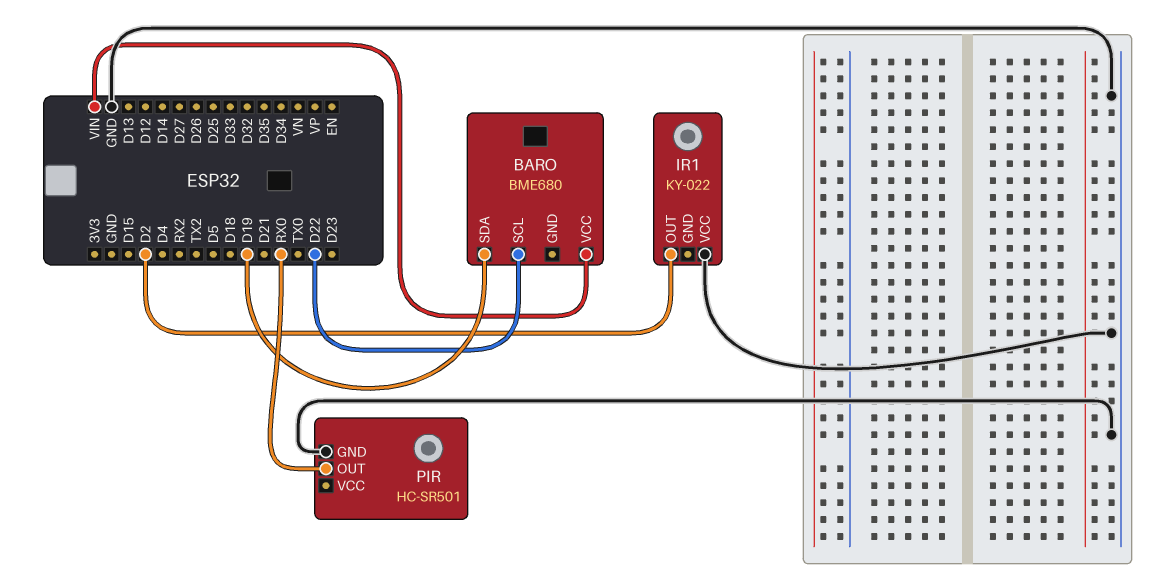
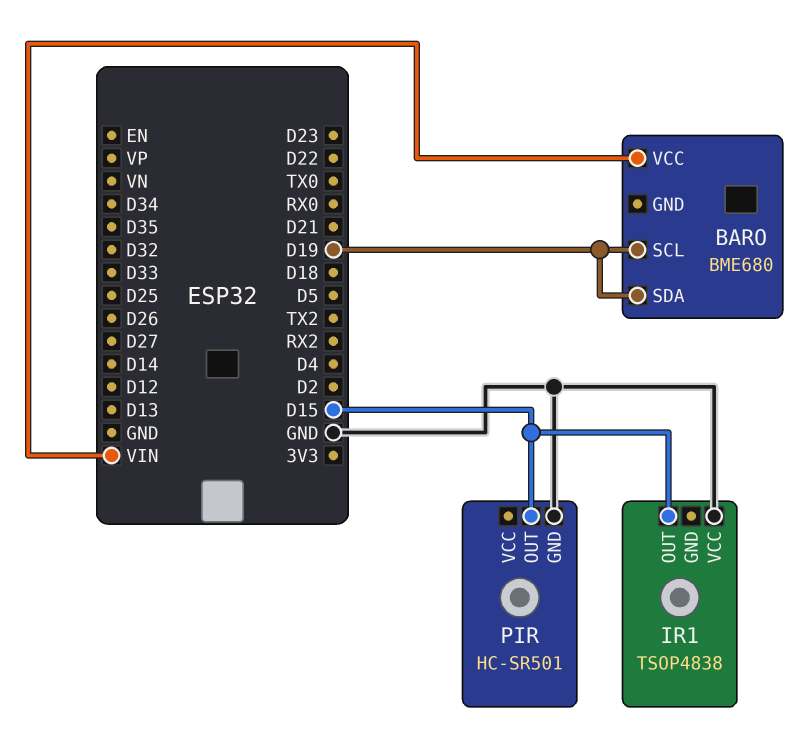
BARO pin SCL: D22 -> D19
IR1: KY-022 -> TSOP4838
IR1 pin OUT: D2 -> D15
PIR pin OUT: RX0 -> D15

